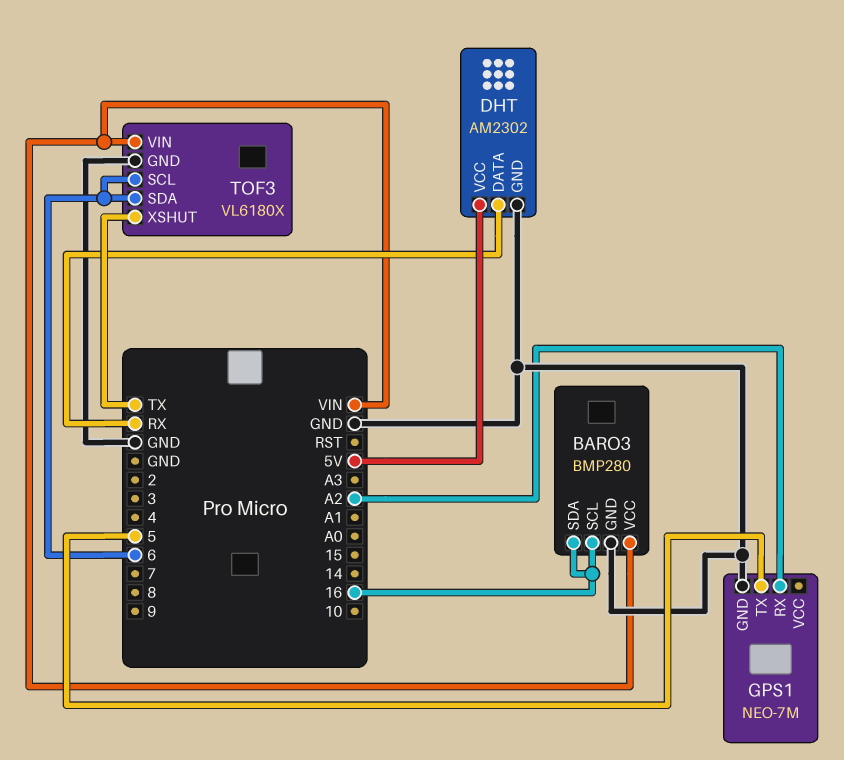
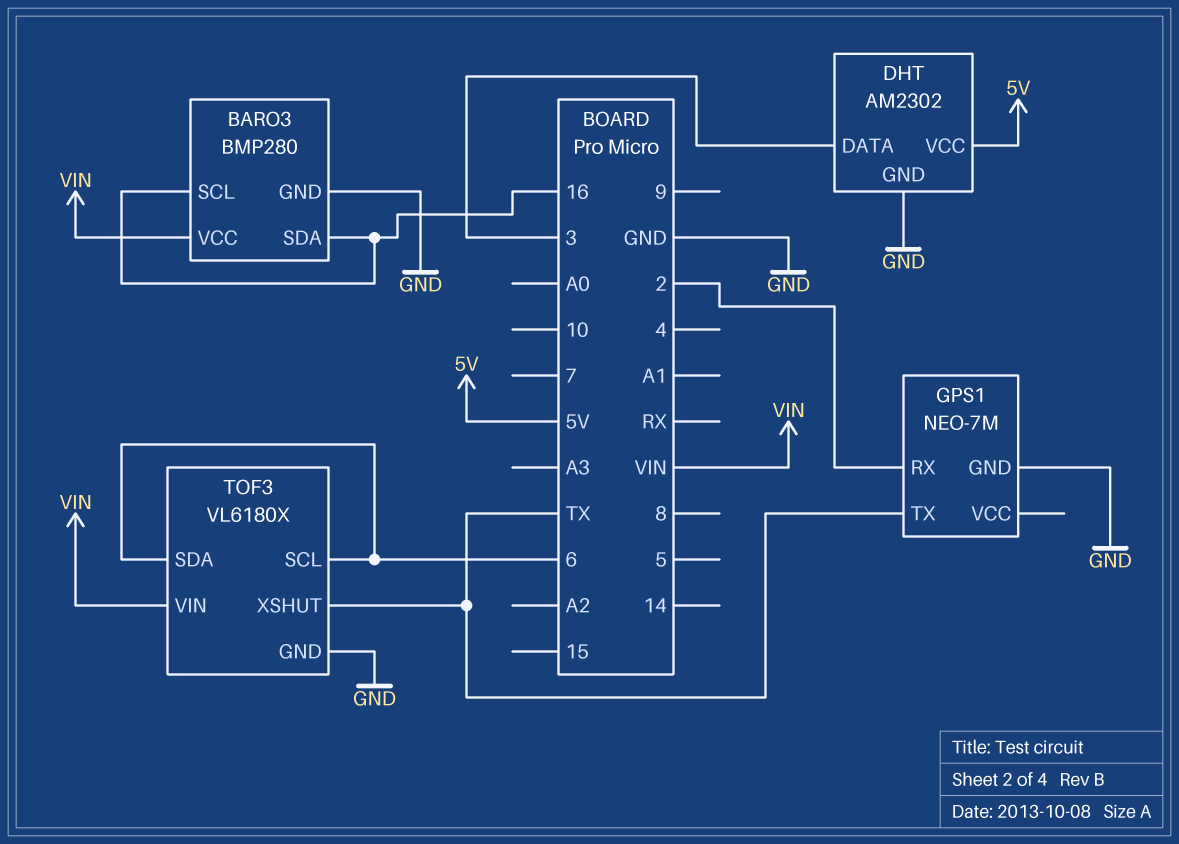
DHT pin DATA: RX -> 3
GPS1 pin RX: A2 -> 2
GPS1 pin TX: 5 -> TX

